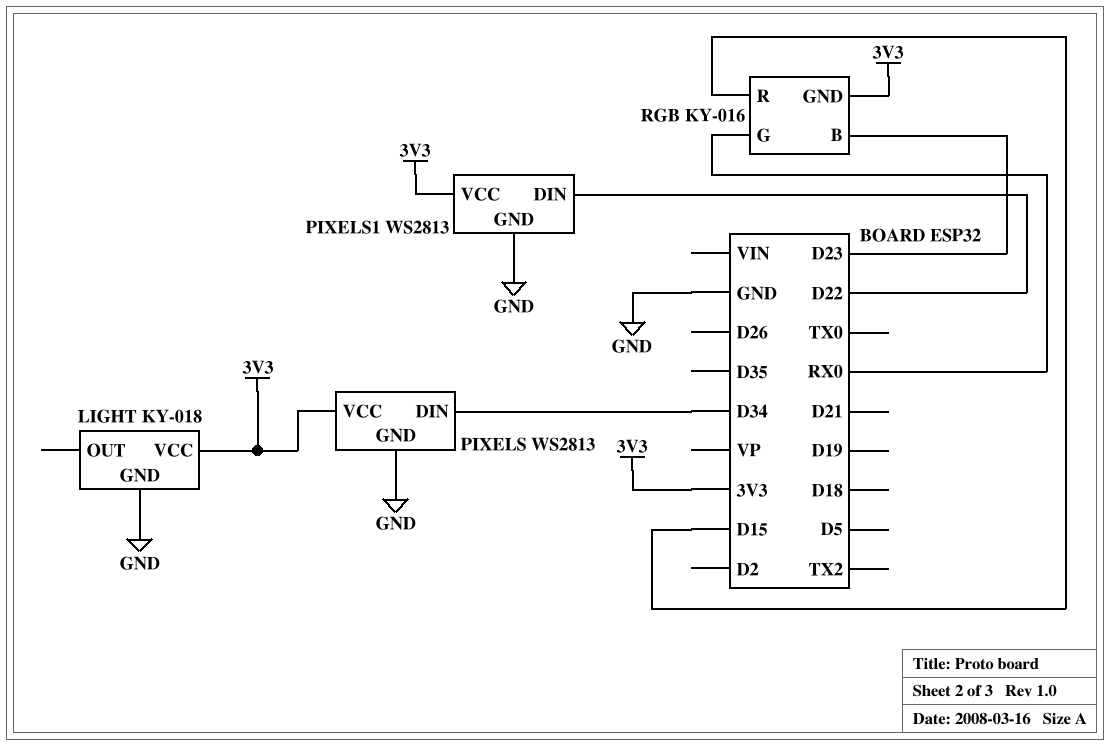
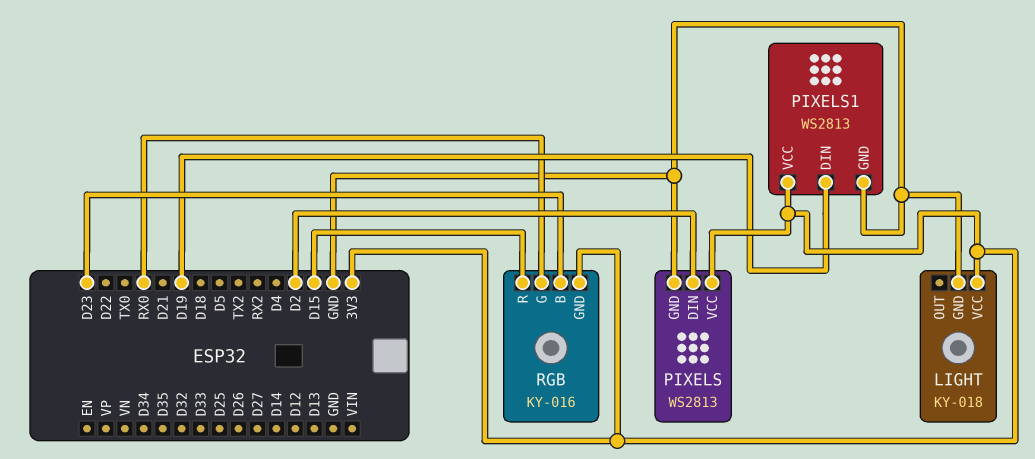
PIXELS pin DIN: D34 -> D2
PIXELS1 pin DIN: D22 -> D19

